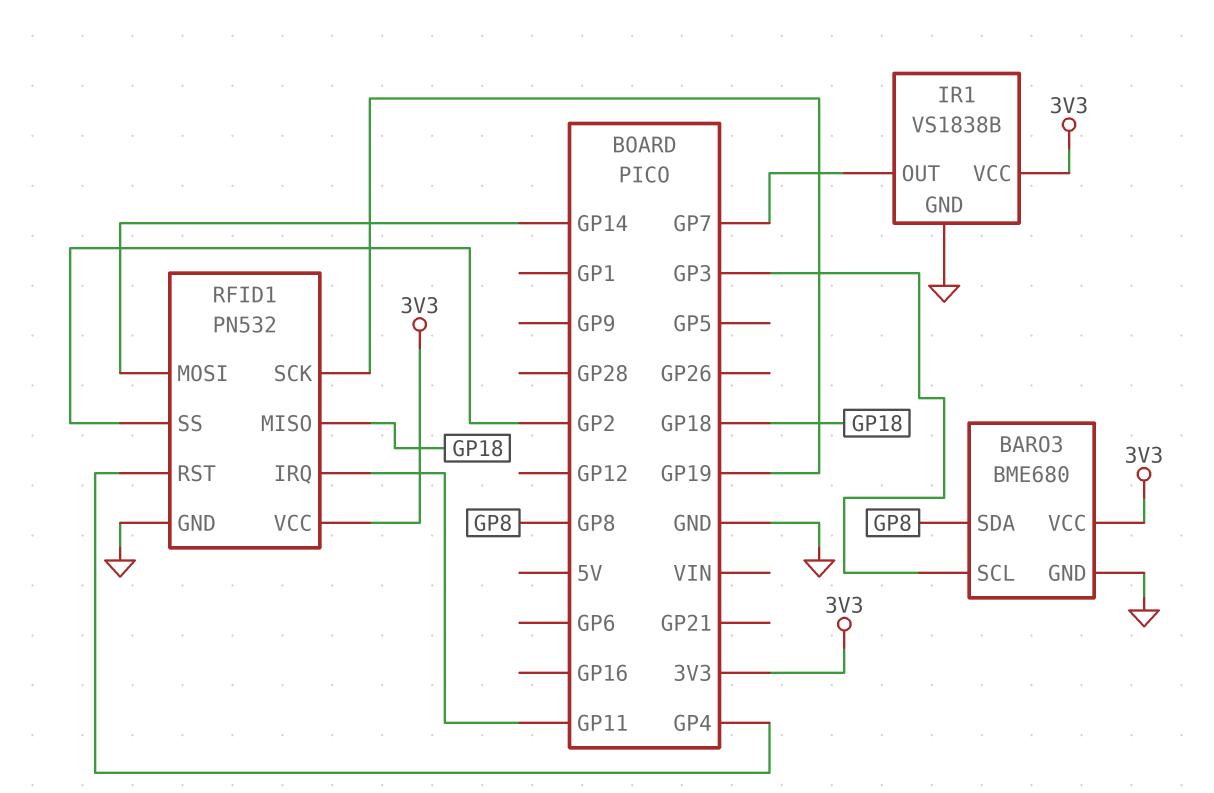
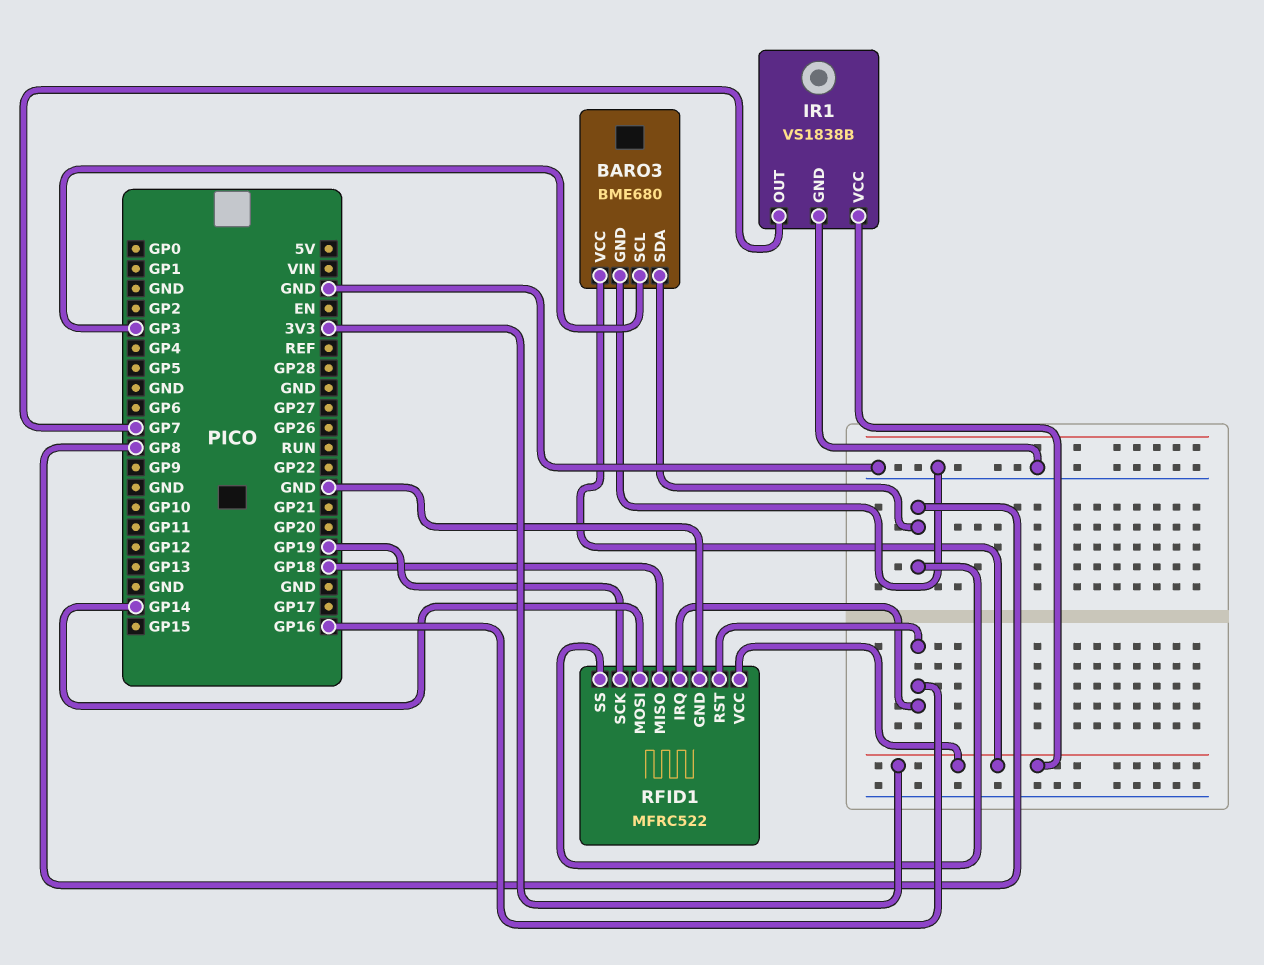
RFID1: PN532 -> MFRC522
RFID1 pin IRQ: GP11 -> GP16
RFID1 pin RST: GP4 -> GP16
RFID1 pin SS: GP2 -> GP8

